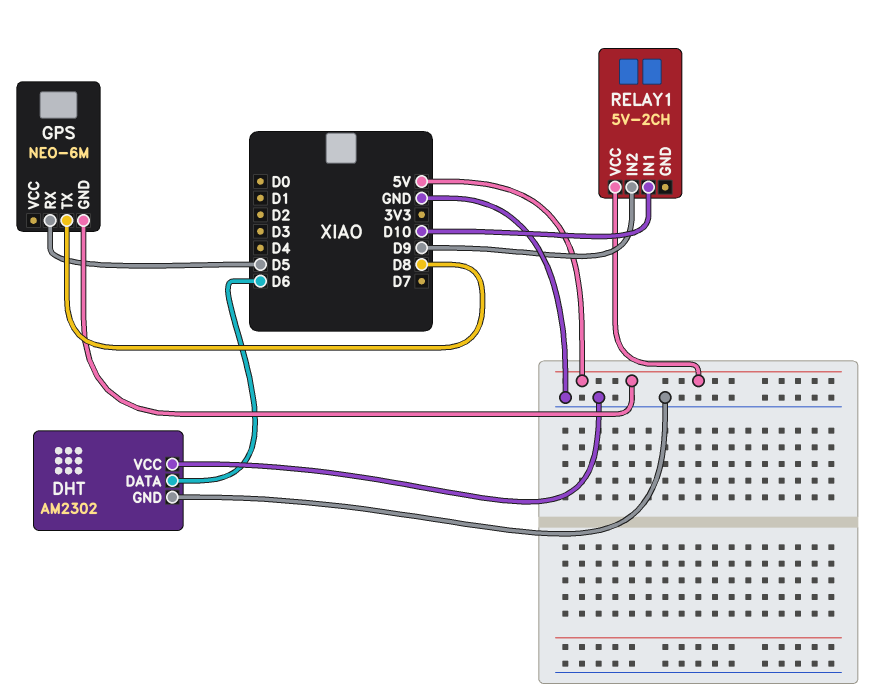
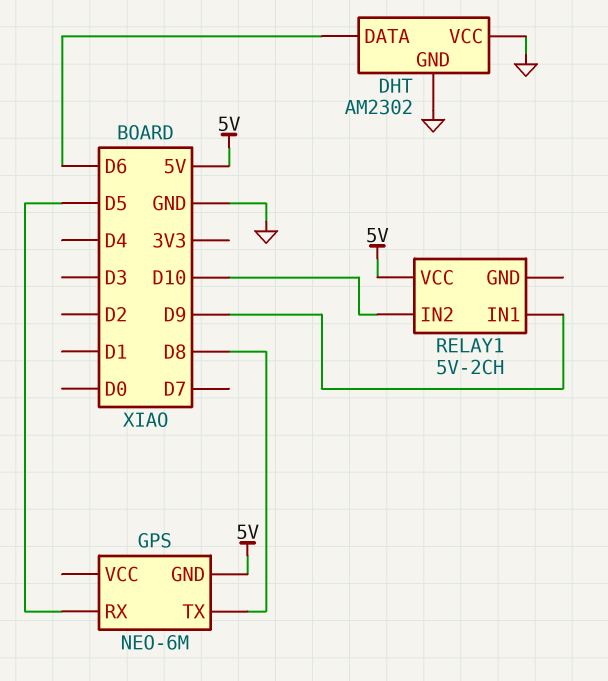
RELAY1 pin IN1: D10 -> D9
RELAY1 pin IN2: D9 -> D10

